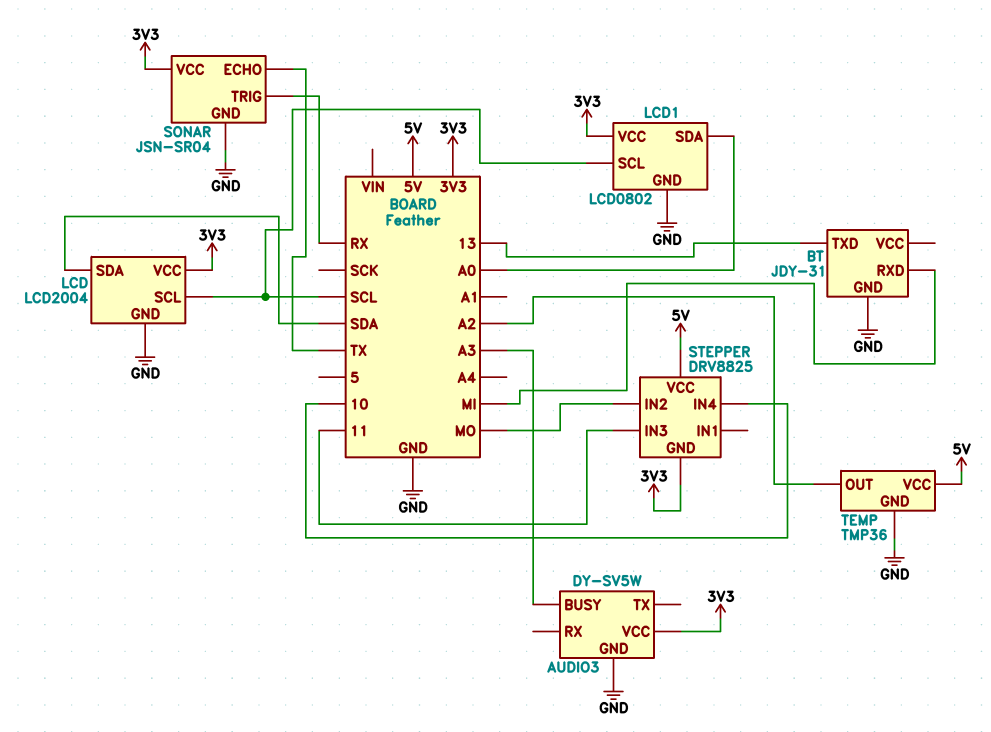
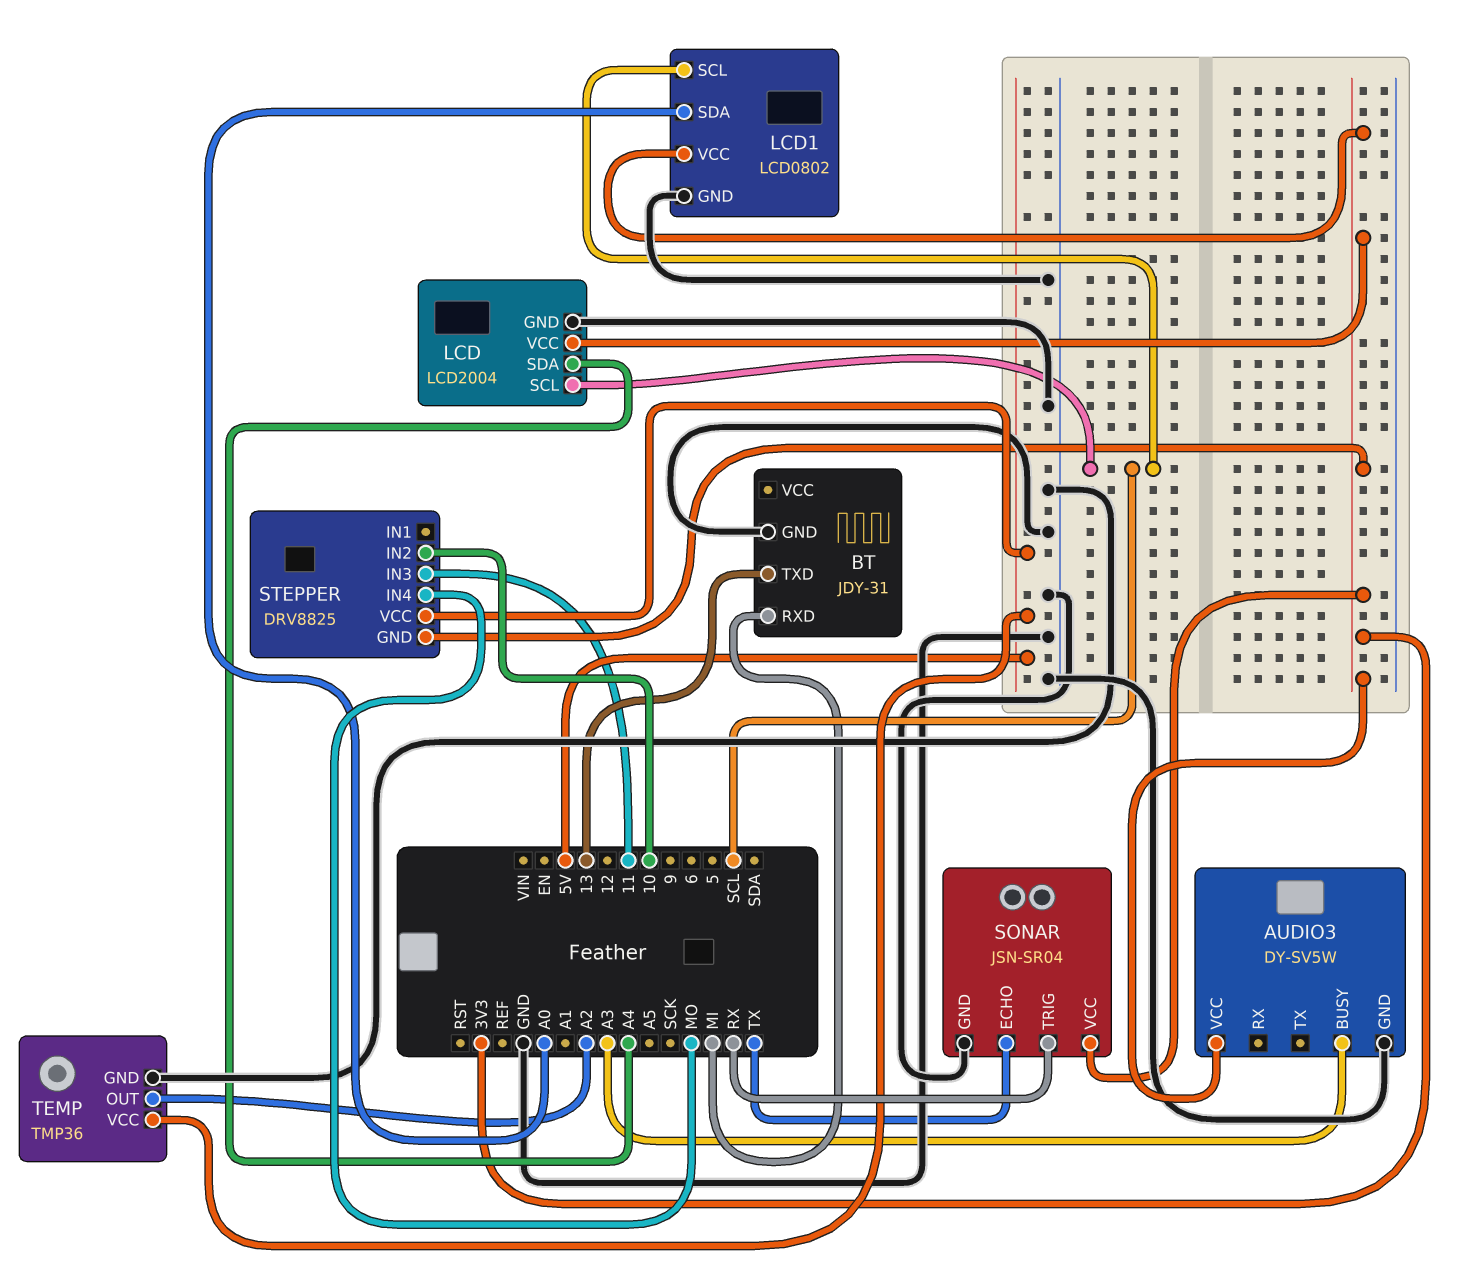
LCD pin SDA: SDA -> A4
STEPPER pin IN2: MO -> 10
STEPPER pin IN4: 10 -> MO

